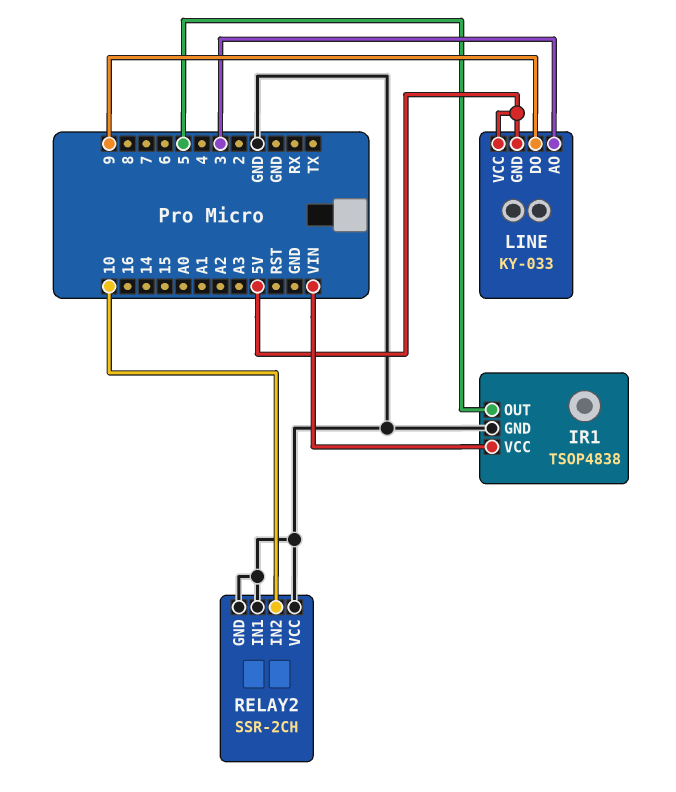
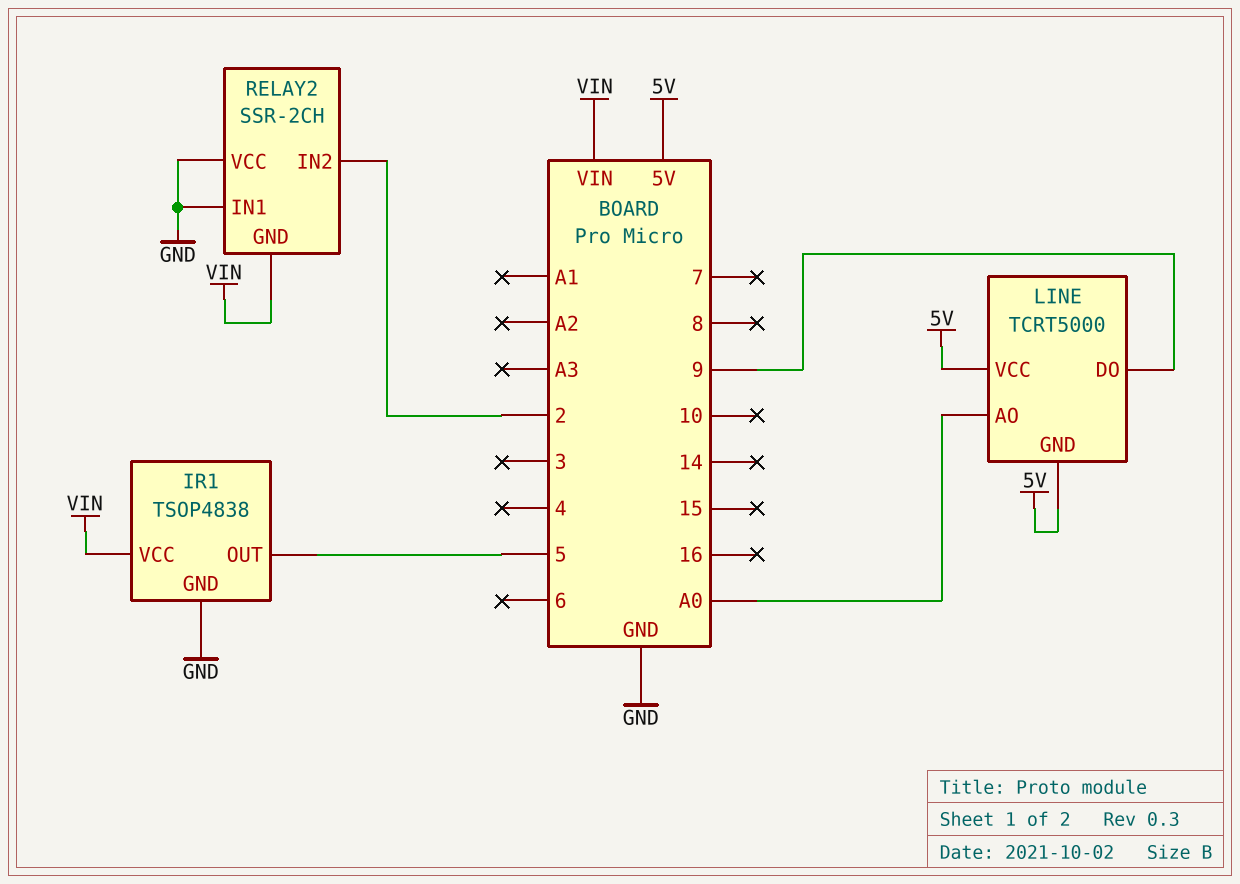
LINE: KY-033 -> TCRT5000
LINE pin AO: 3 -> A0
RELAY2 pin GND: GND -> VIN
RELAY2 pin IN2: 10 -> 2

